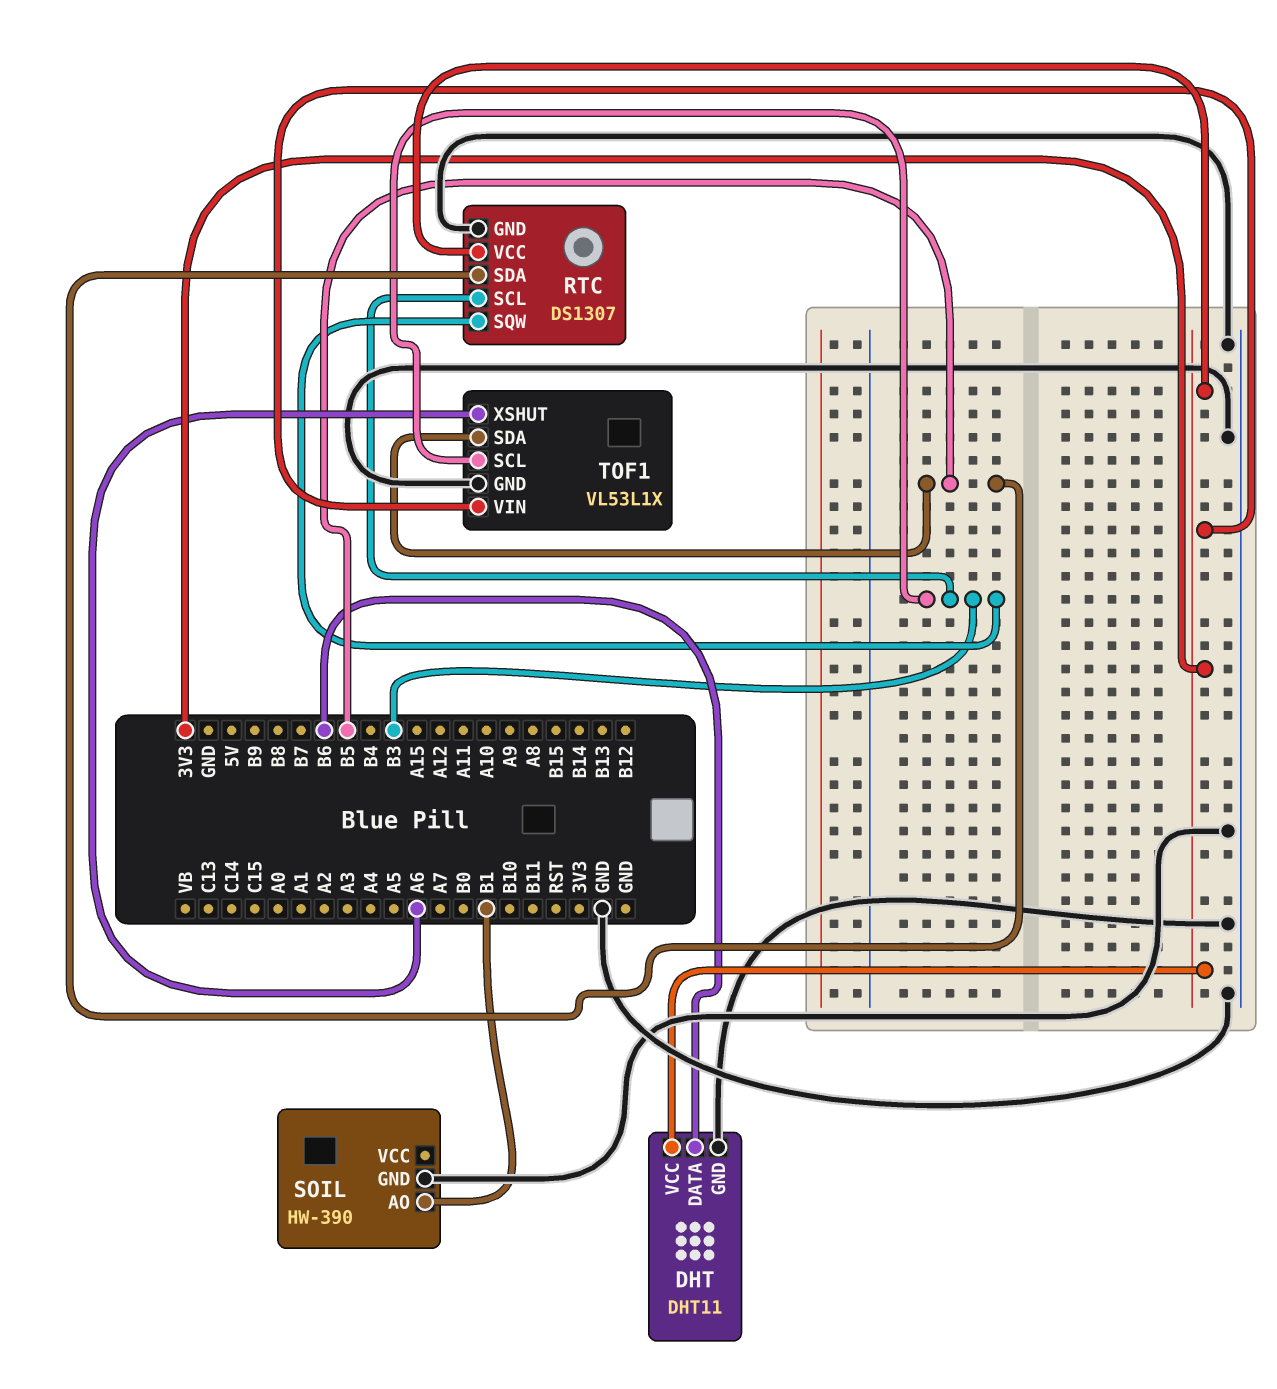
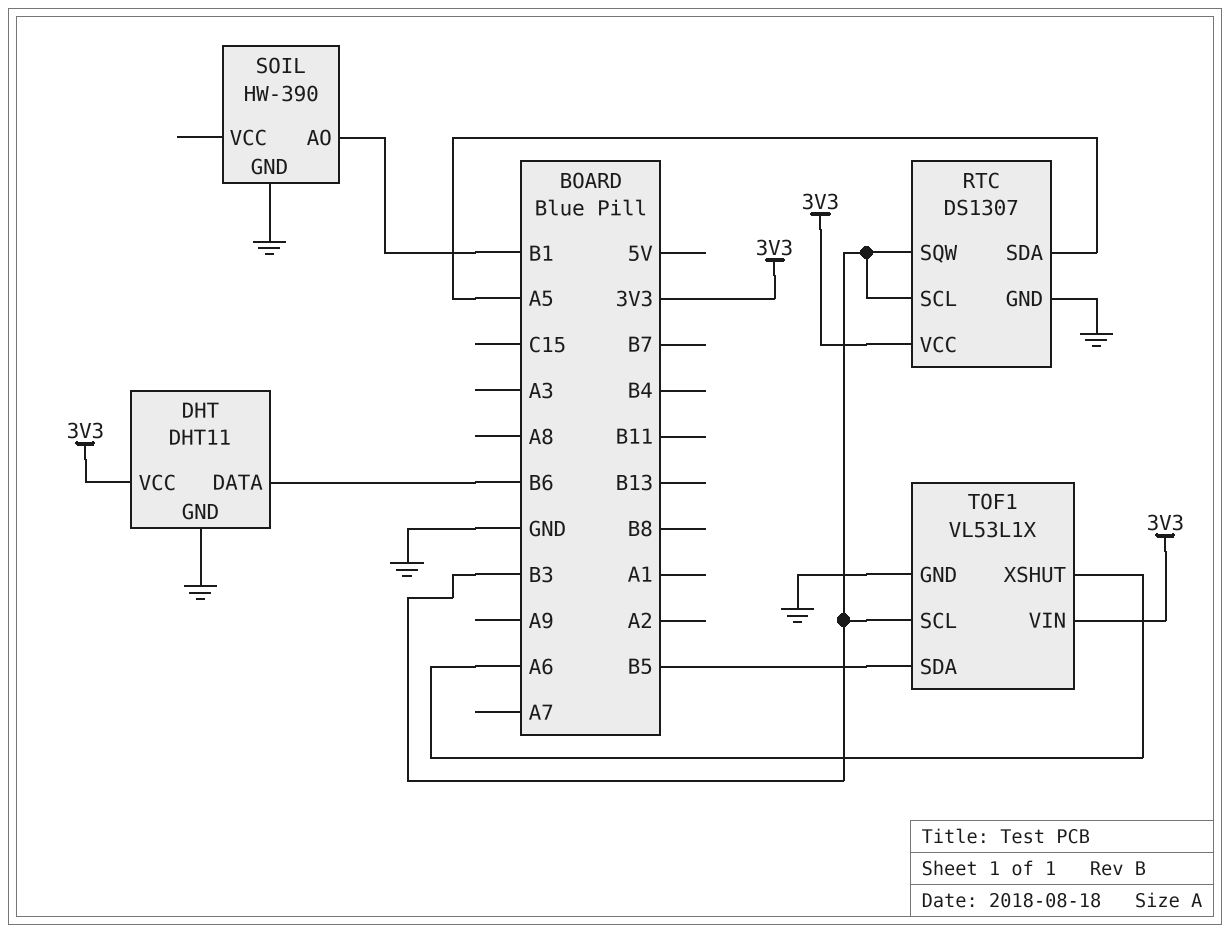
RTC pin SDA: B5 -> A5

